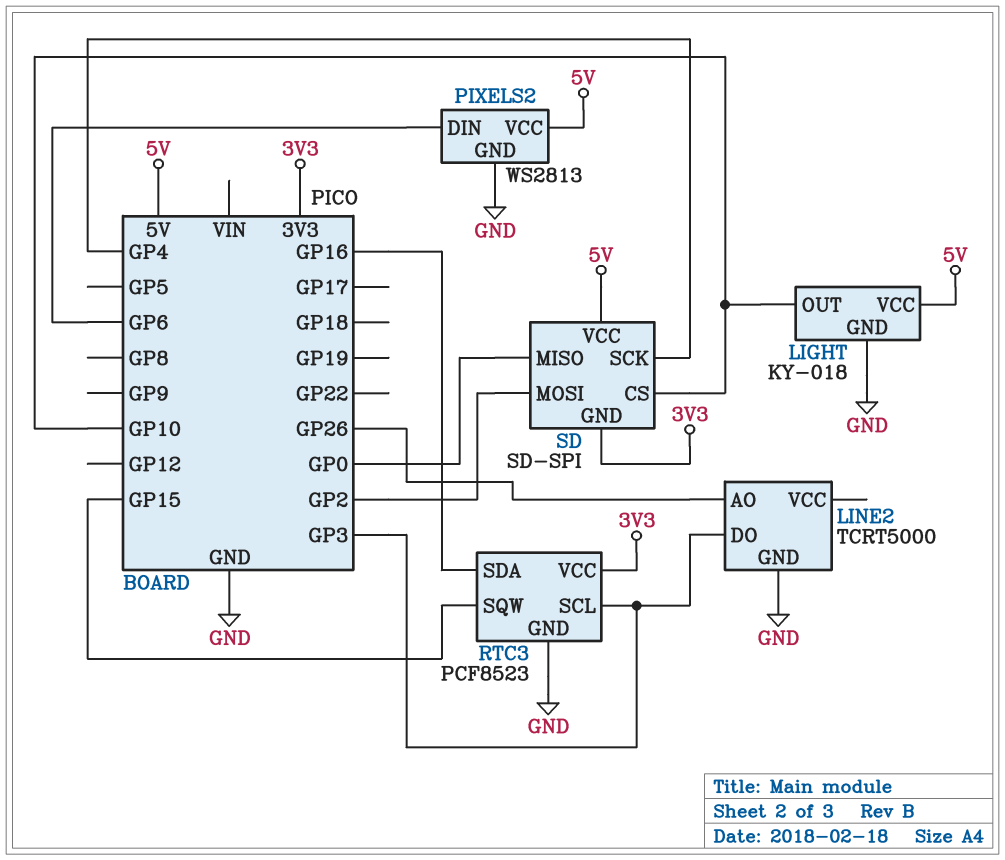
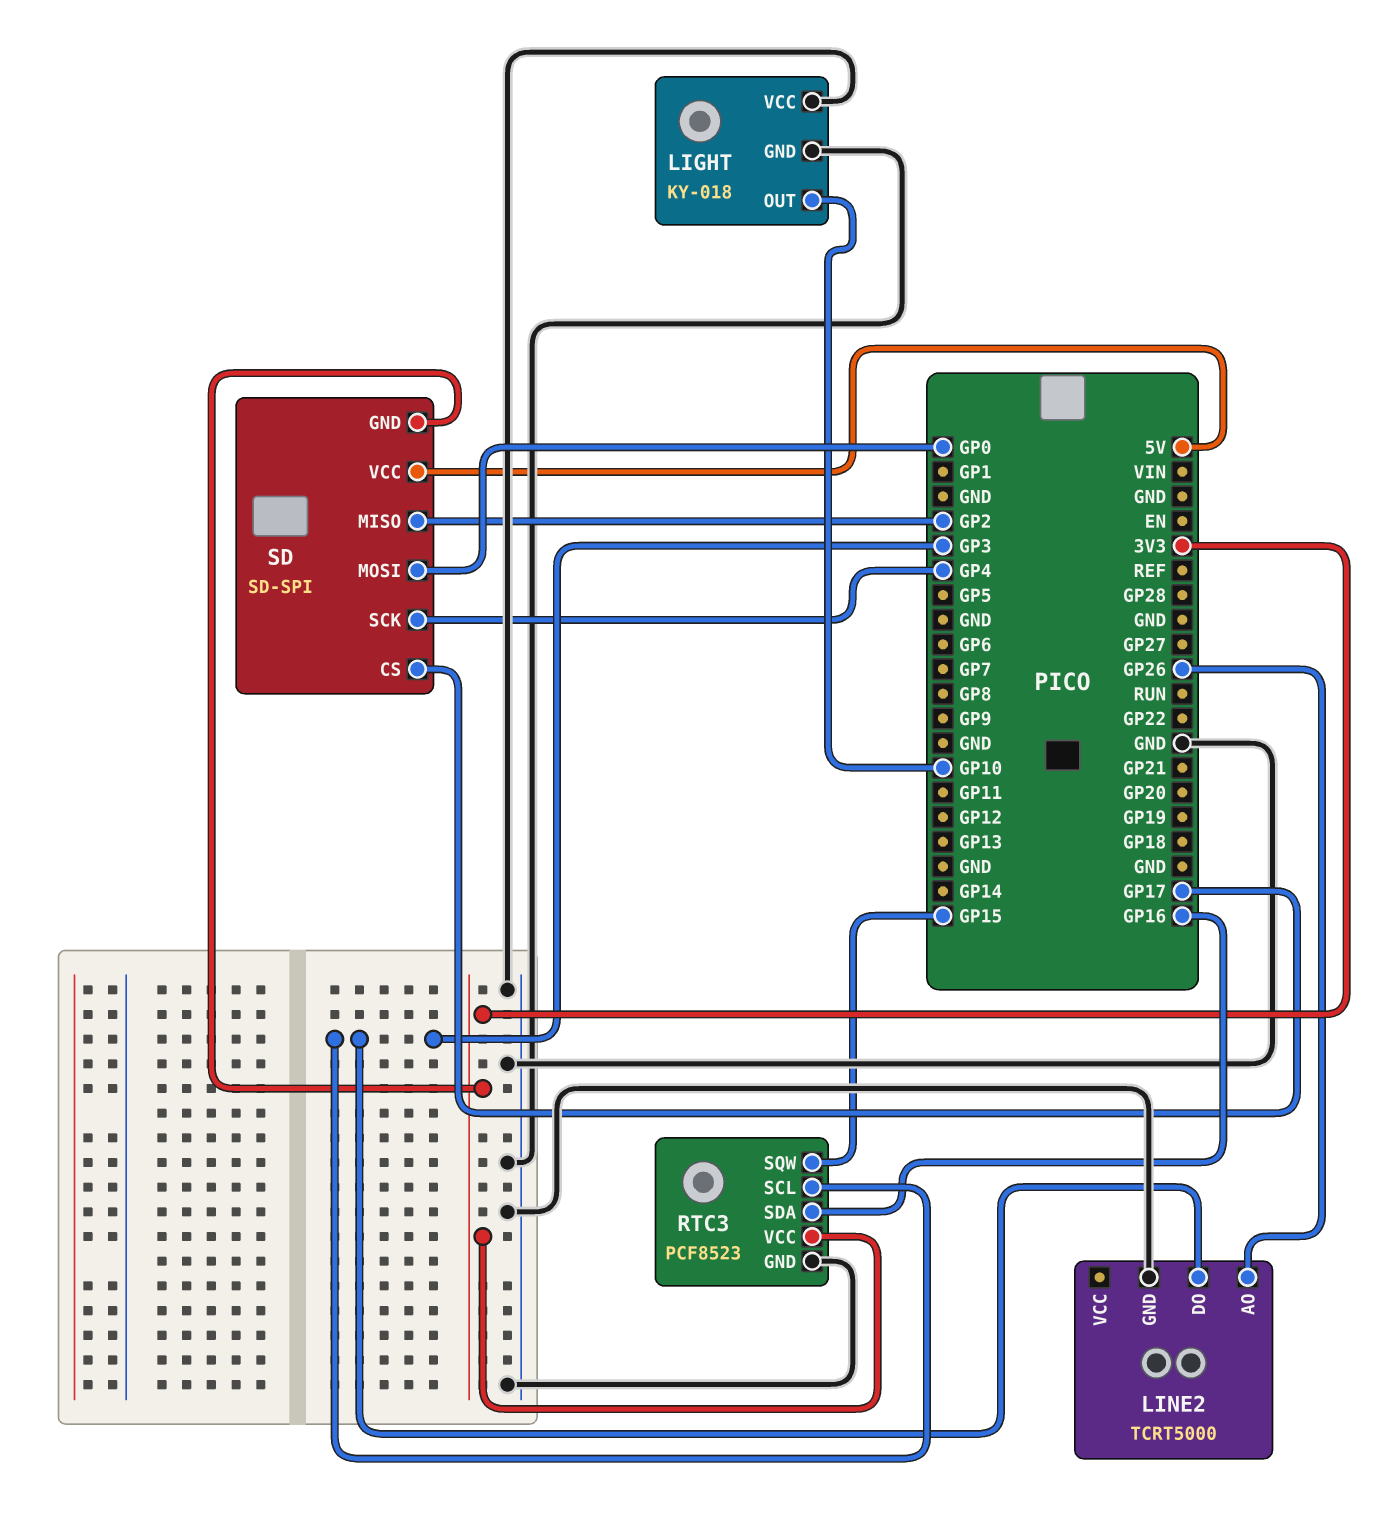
LIGHT pin VCC: 5V -> GND
PIXELS2: WS2813 -> none
PIXELS2 pin DIN: GP6 -> none
PIXELS2 pin GND: GND -> none
PIXELS2 pin VCC: 5V -> none
SD pin CS: GP10 -> GP17
SD pin MISO: GP0 -> GP2
SD pin MOSI: GP2 -> GP0

